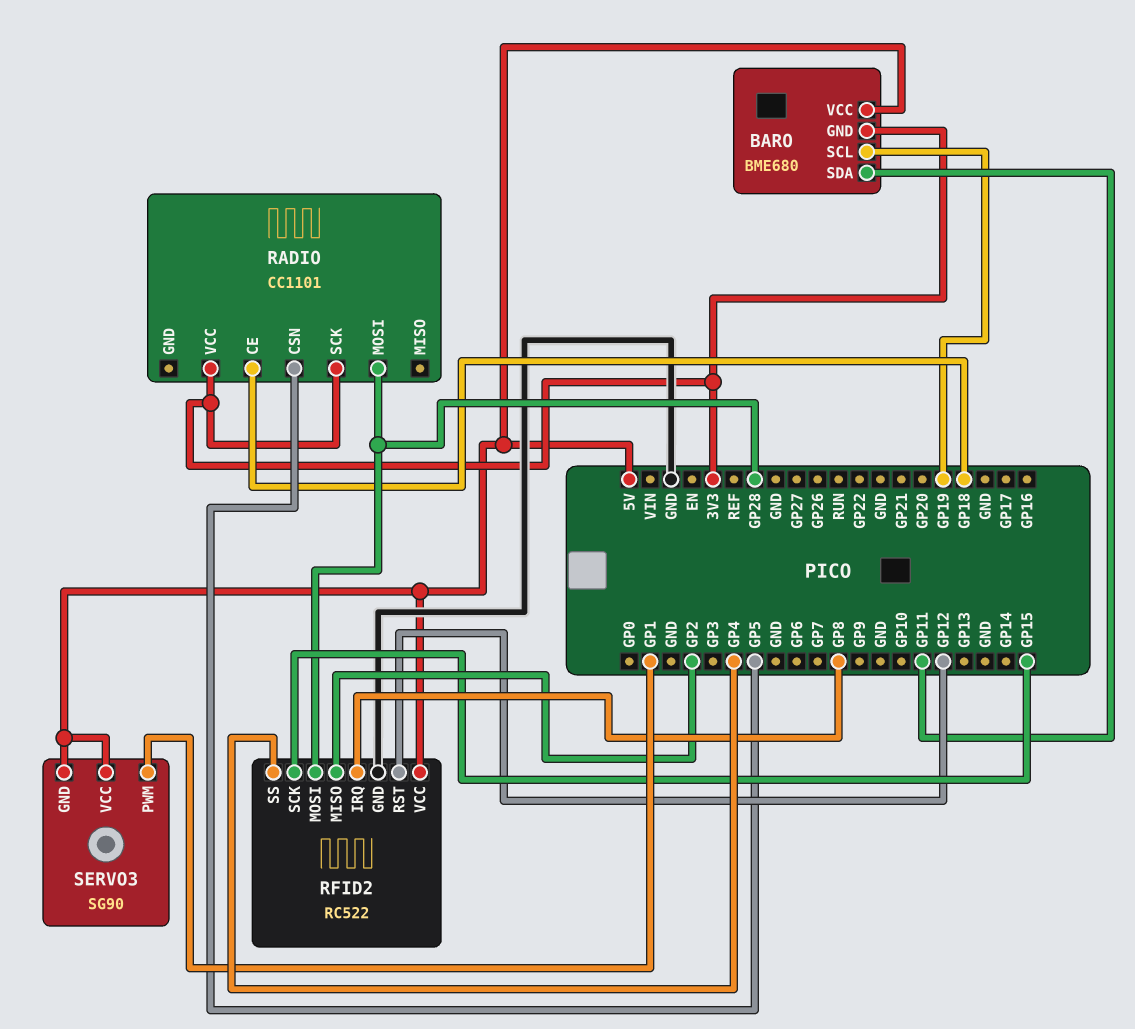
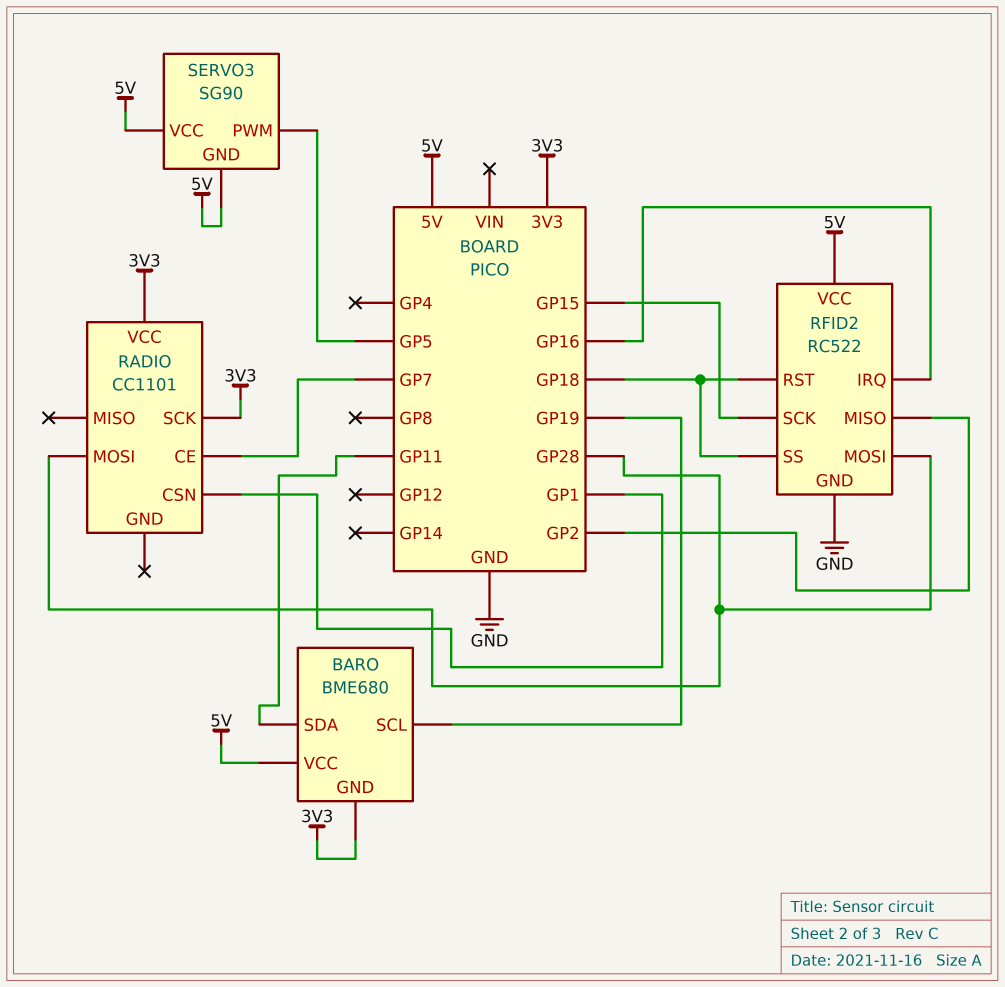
RADIO pin CE: GP18 -> GP7
RADIO pin CSN: GP5 -> GP1
RFID2 pin IRQ: GP8 -> GP16
RFID2 pin RST: GP12 -> GP18
RFID2 pin SS: GP4 -> GP18
SERVO3 pin PWM: GP1 -> GP5

